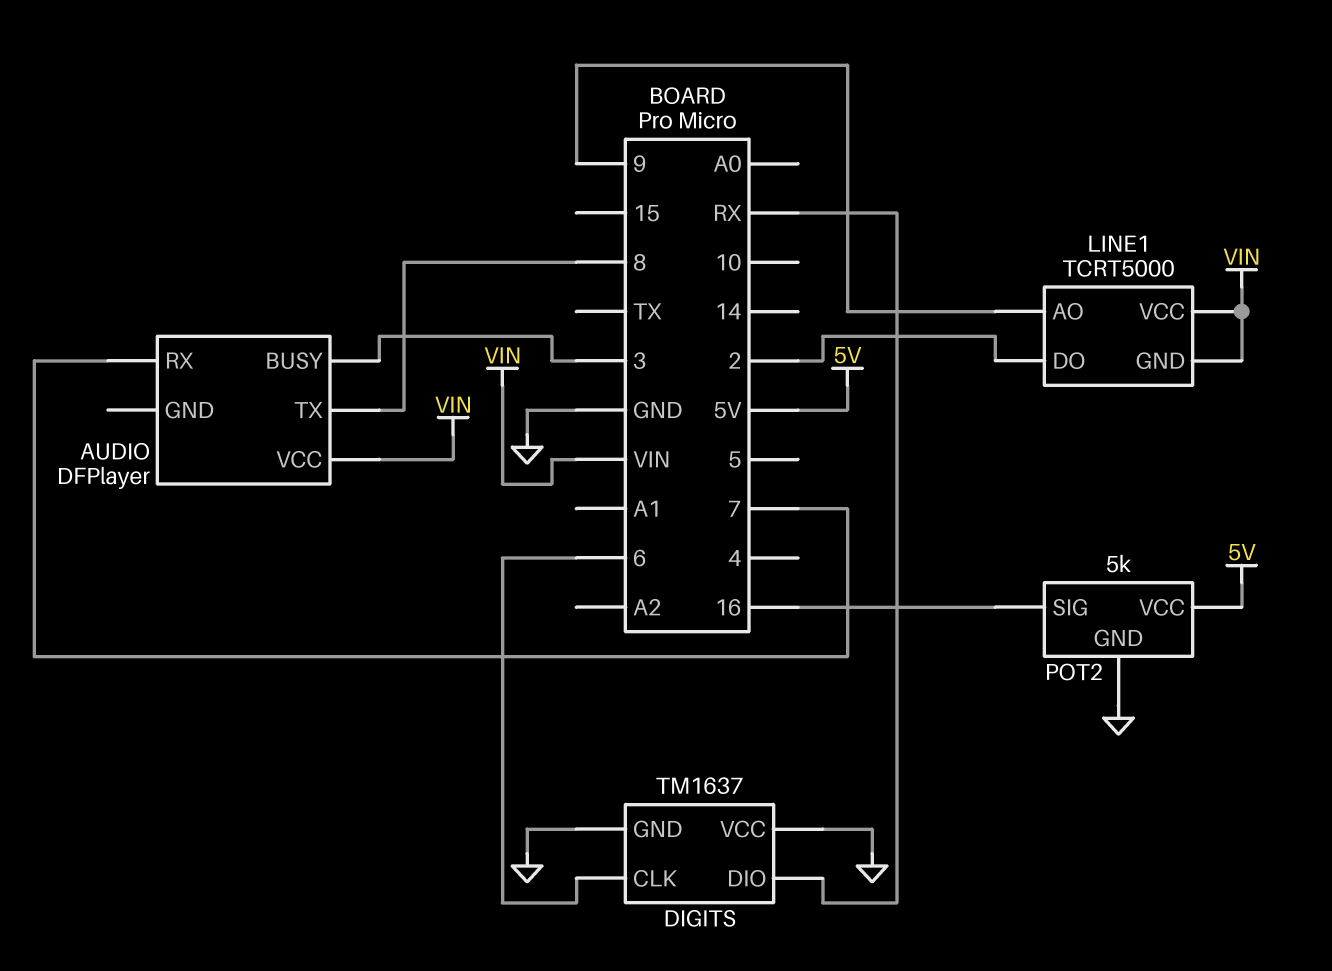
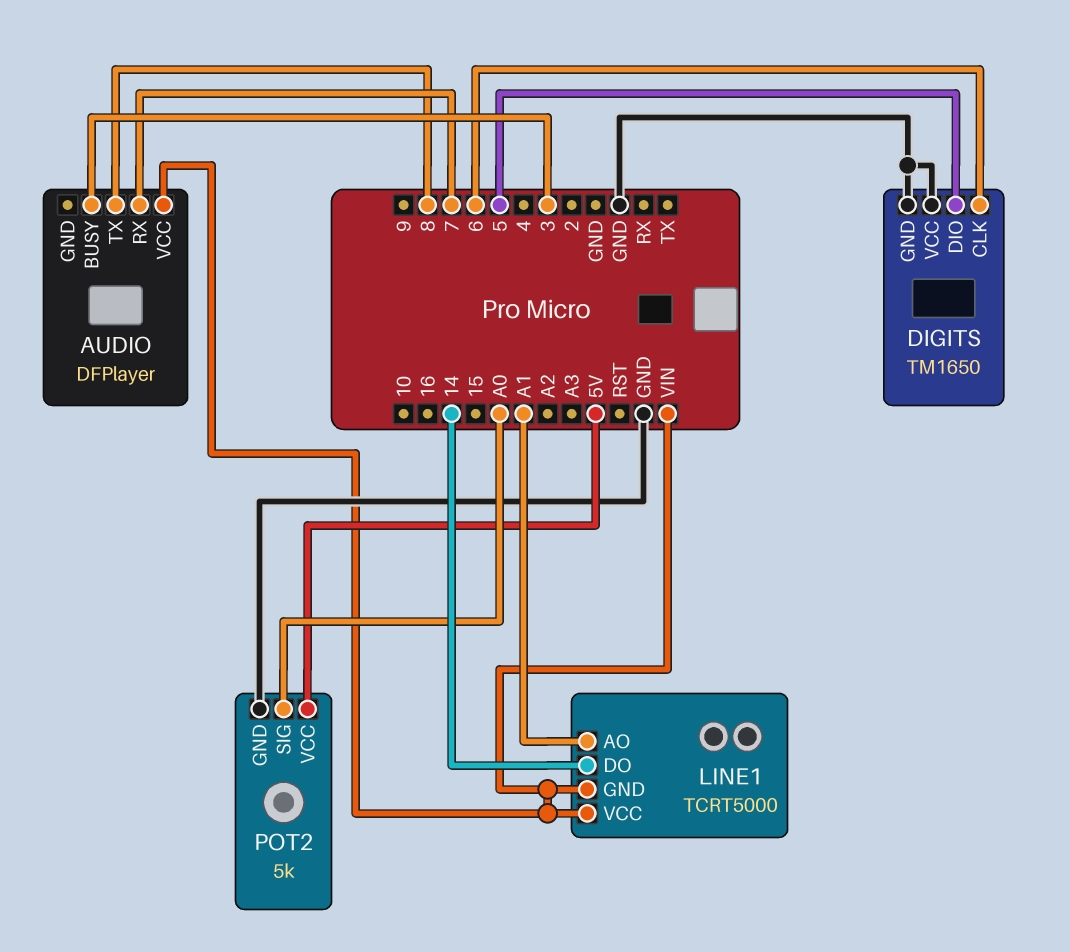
DIGITS: TM1637 -> TM1650
DIGITS pin DIO: RX -> 5
LINE1 pin AO: 9 -> A1
LINE1 pin DO: 2 -> 14
POT2 pin SIG: 16 -> A0

